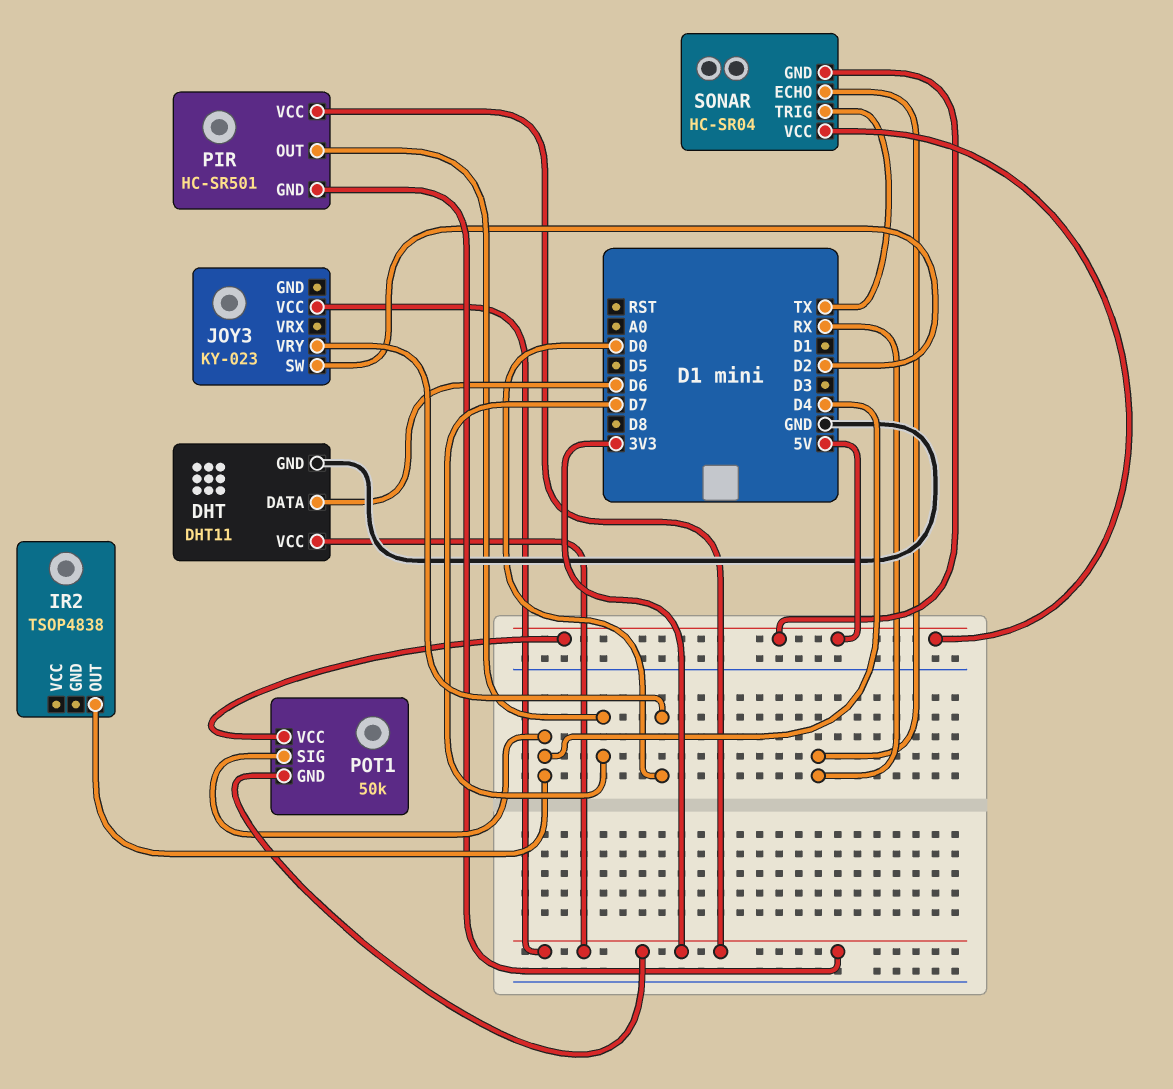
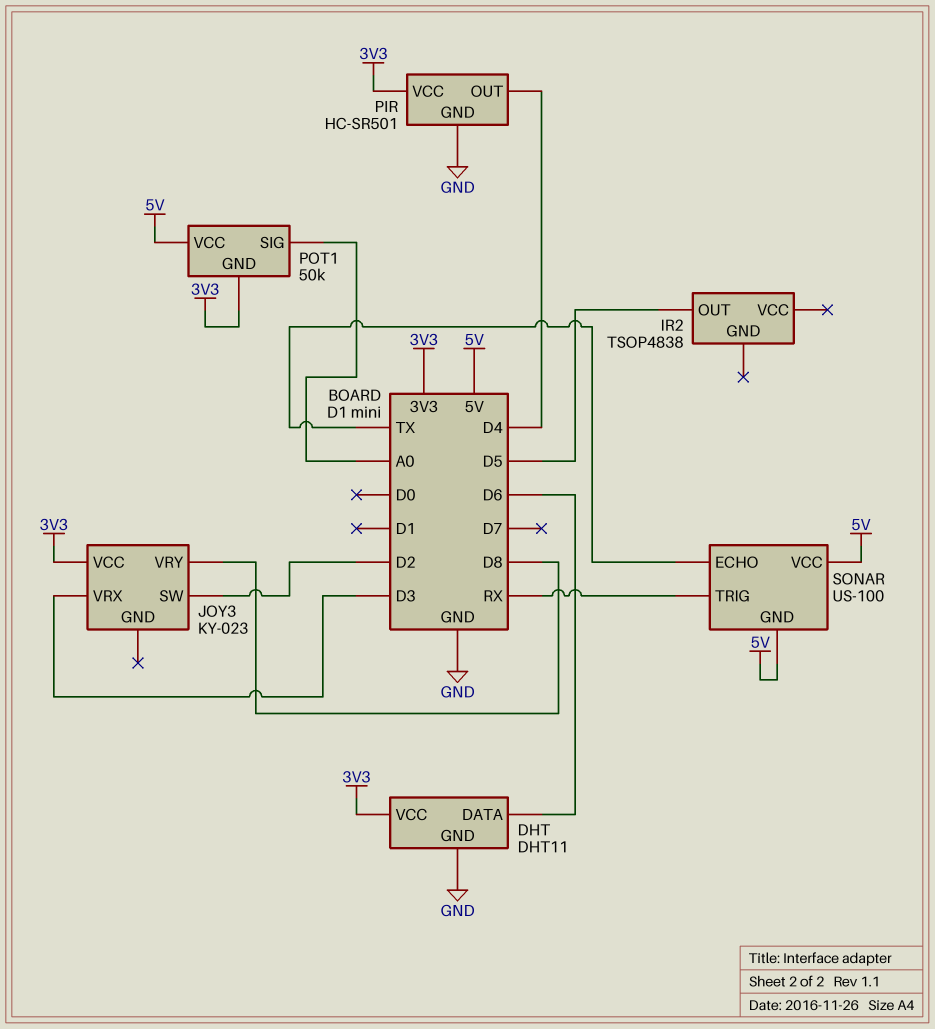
IR2 pin OUT: D4 -> D5
JOY3 pin VRX: none -> D3
JOY3 pin VRY: D0 -> D8
PIR pin GND: 3V3 -> GND
PIR pin OUT: D7 -> D4
POT1 pin SIG: D4 -> A0
SONAR: HC-SR04 -> US-100
SONAR pin ECHO: RX -> TX
SONAR pin TRIG: TX -> RX

